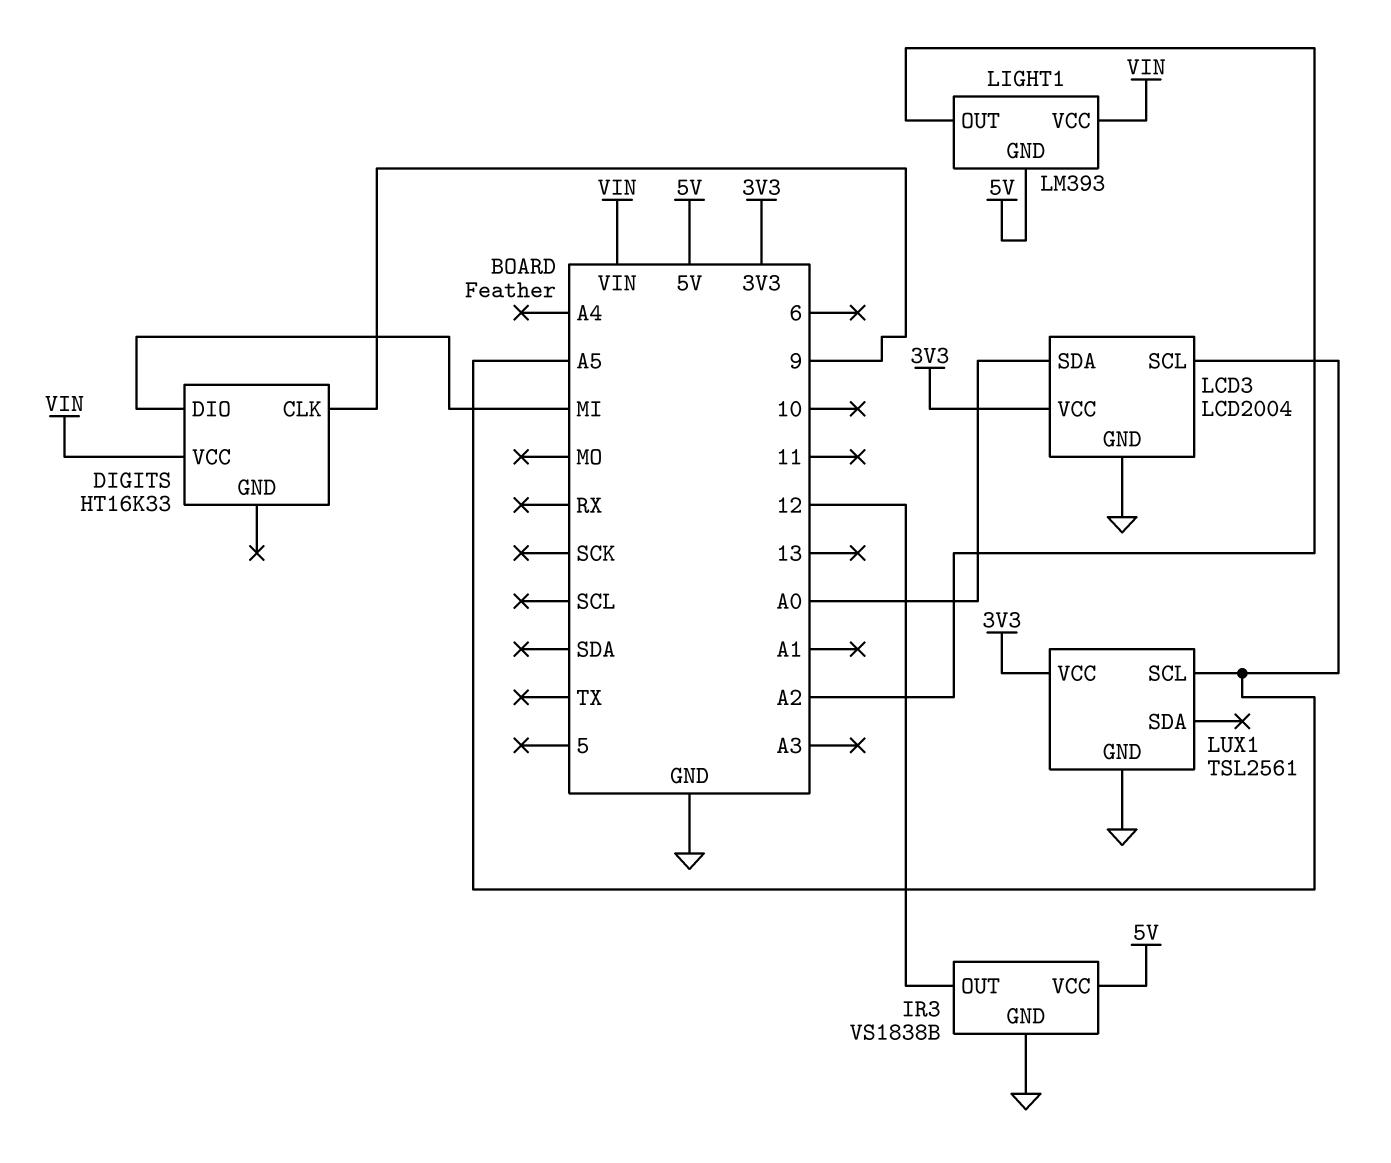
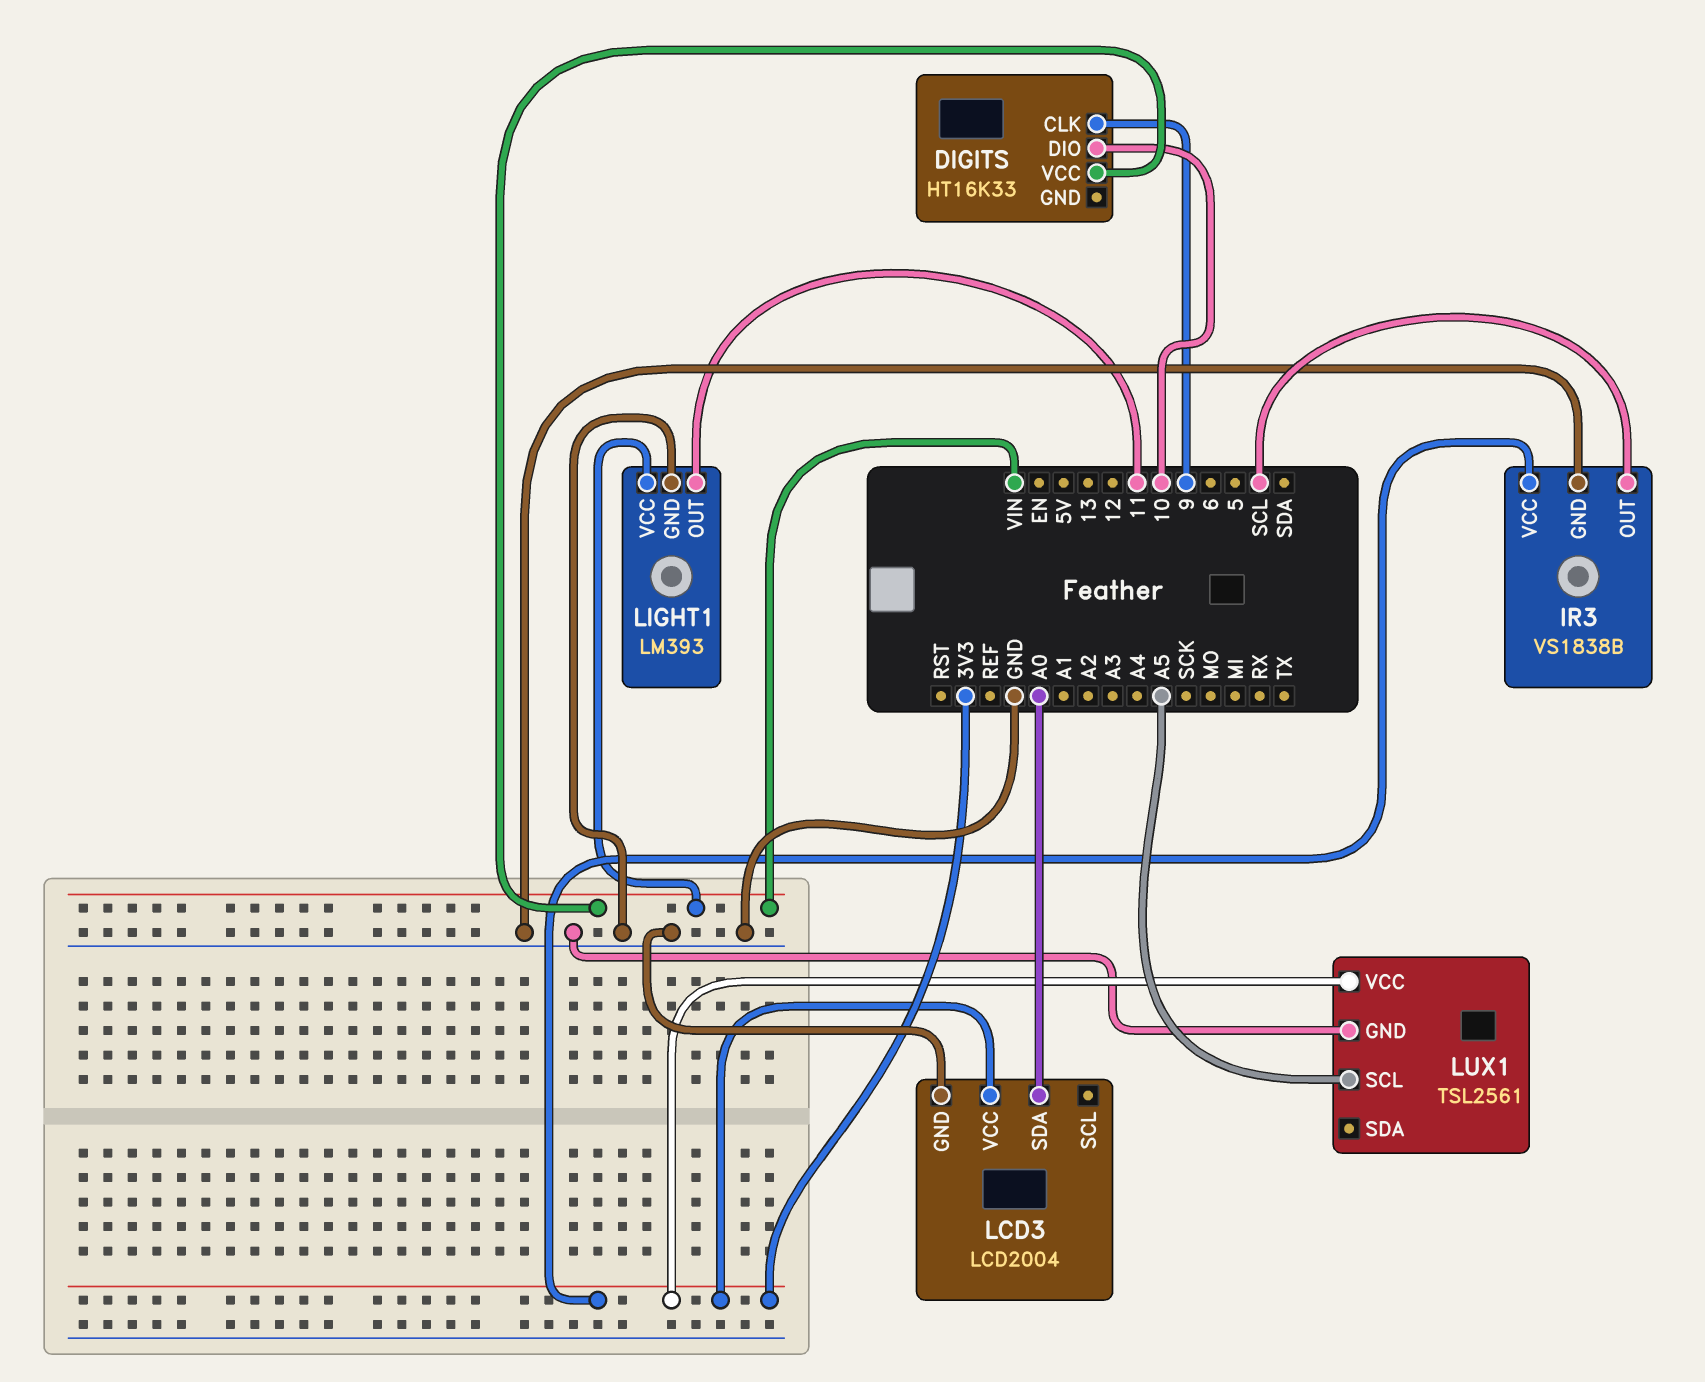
DIGITS pin DIO: MI -> 10
IR3 pin OUT: 12 -> SCL
IR3 pin VCC: 5V -> 3V3
LCD3 pin SCL: A5 -> none
LIGHT1 pin GND: 5V -> GND
LIGHT1 pin OUT: A2 -> 11

